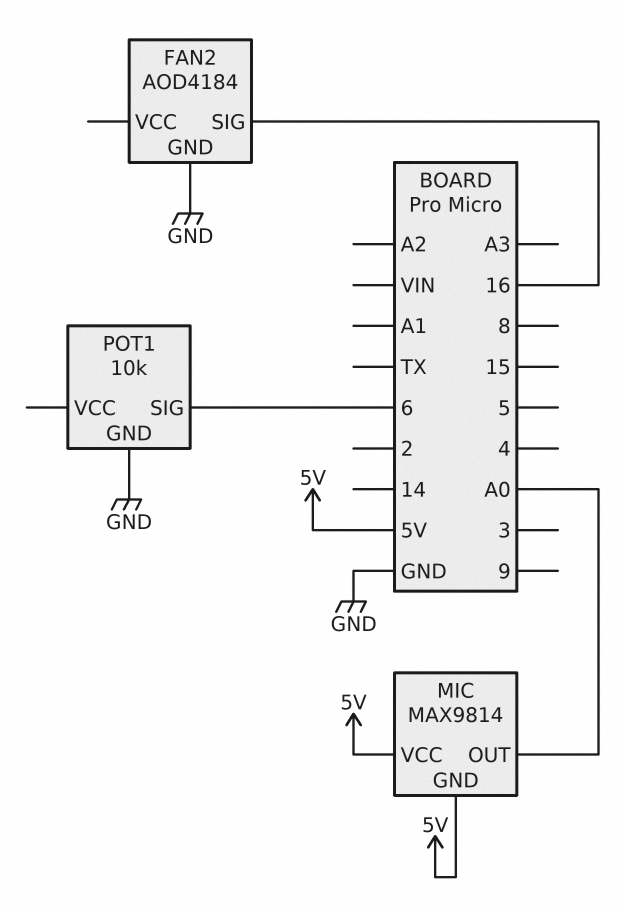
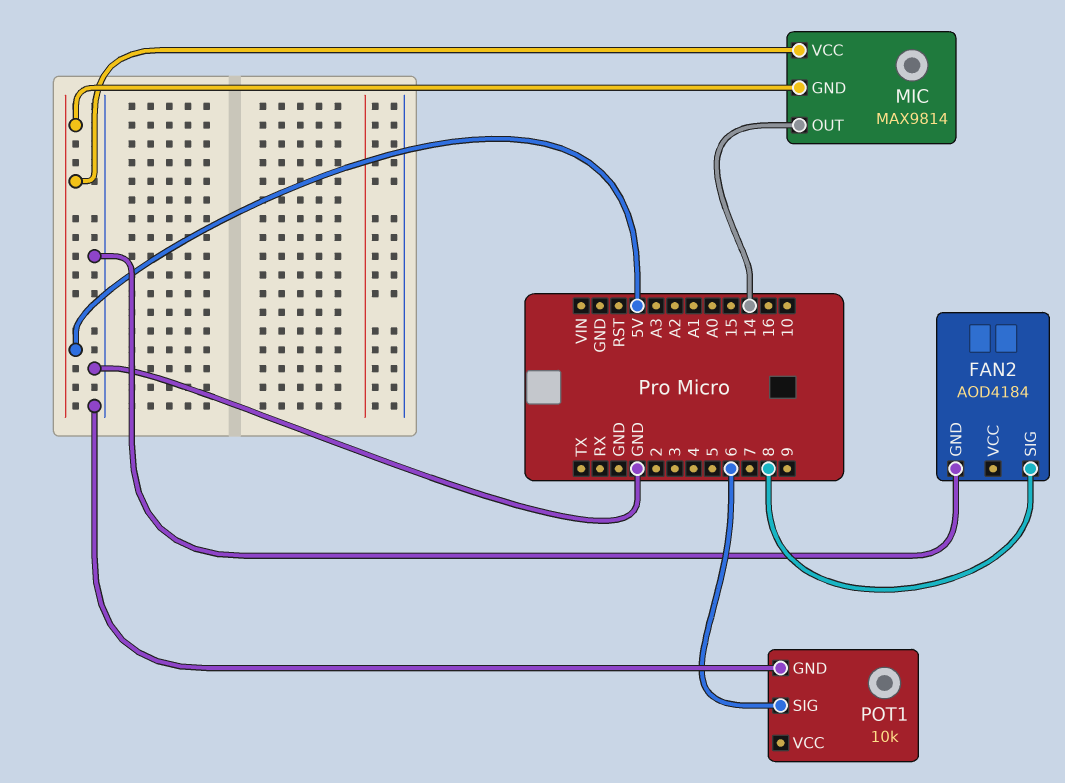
FAN2 pin SIG: 16 -> 8
MIC pin OUT: A0 -> 14

